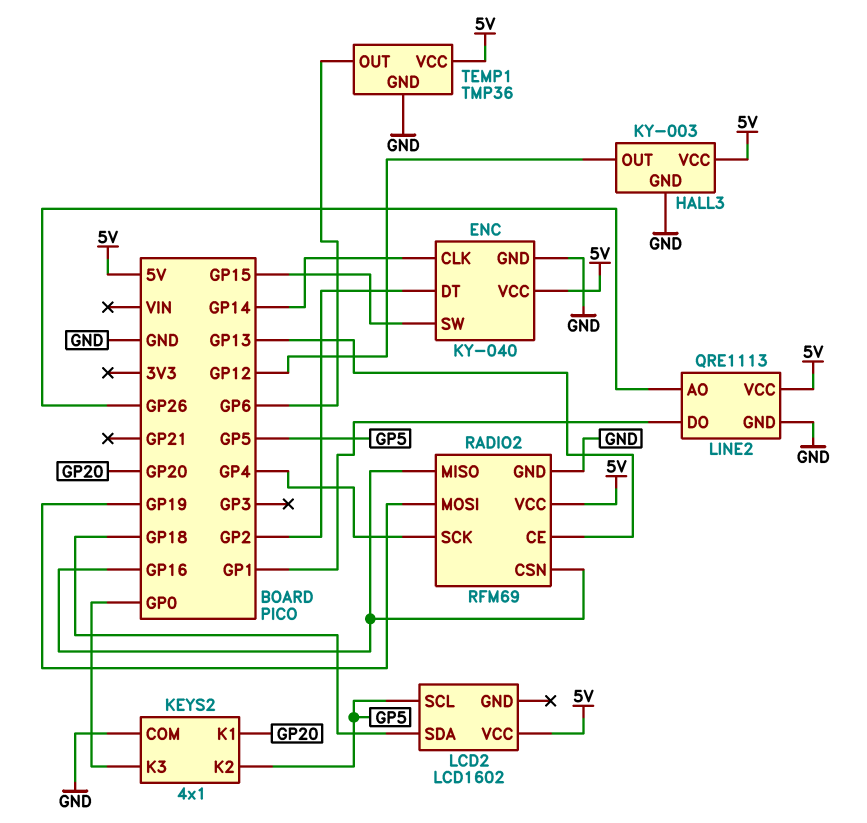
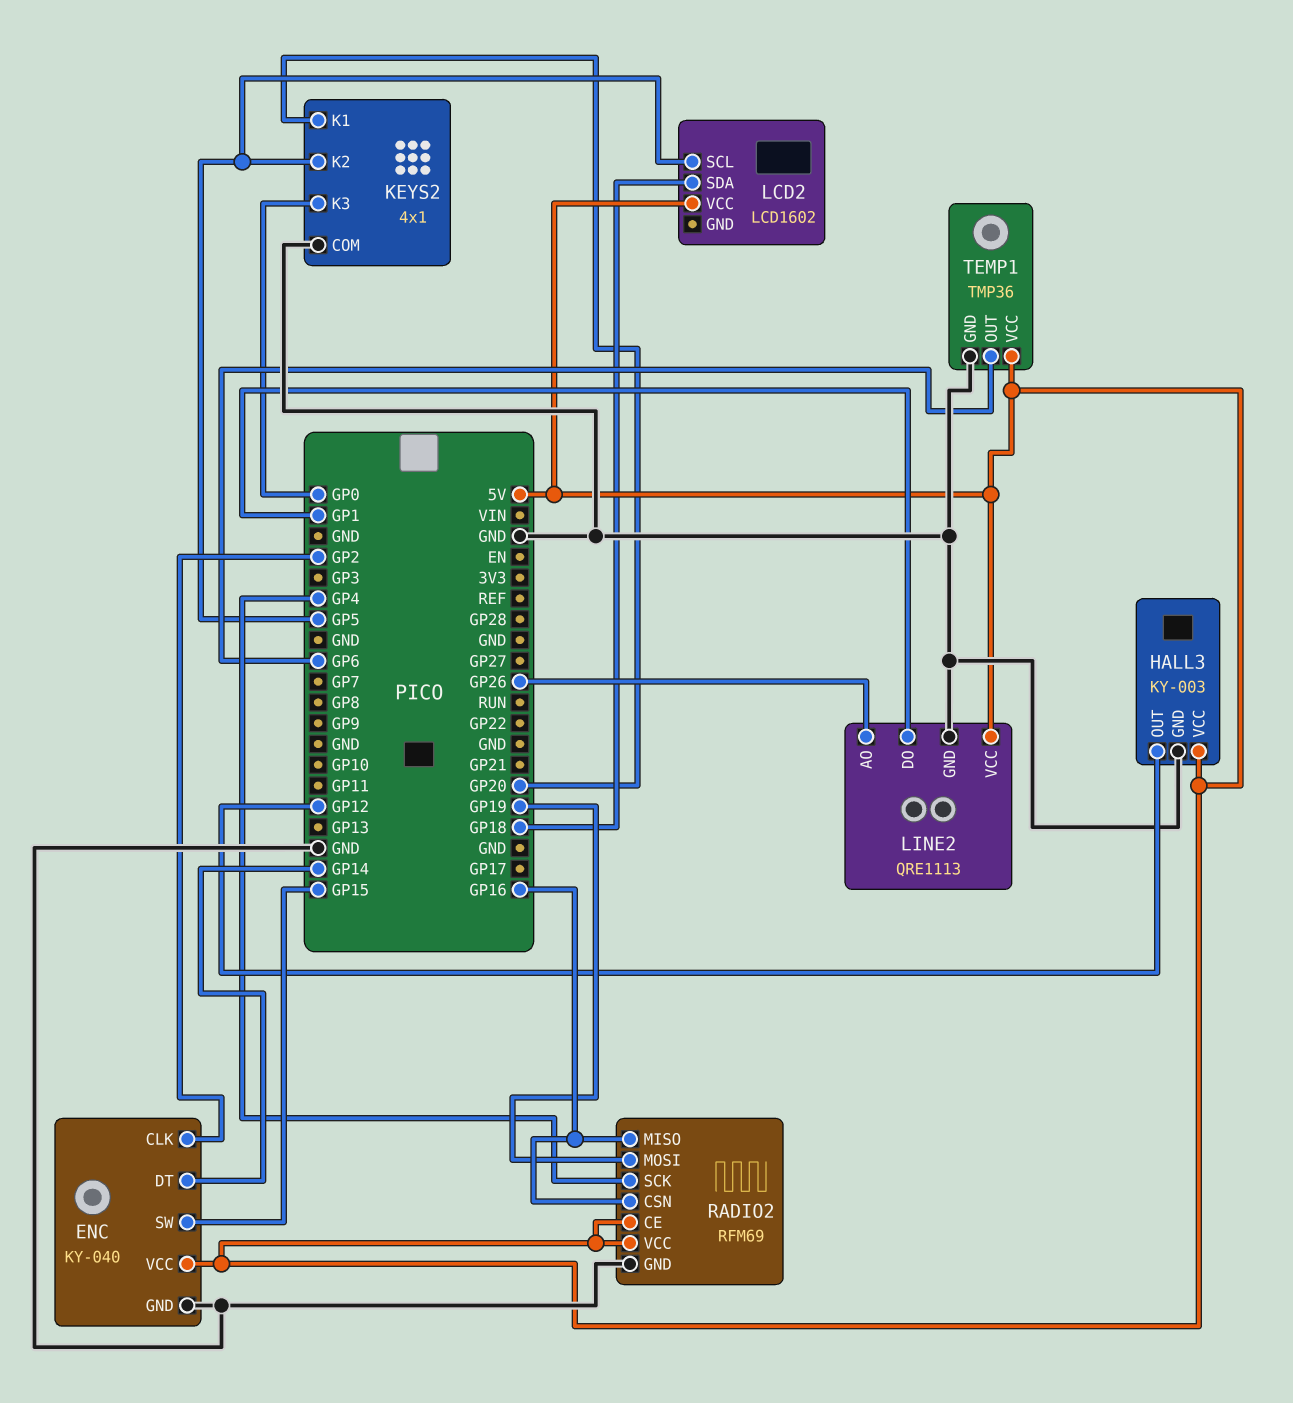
ENC pin CLK: GP14 -> GP2
ENC pin DT: GP2 -> GP14
RADIO2 pin CE: GP13 -> 5V

